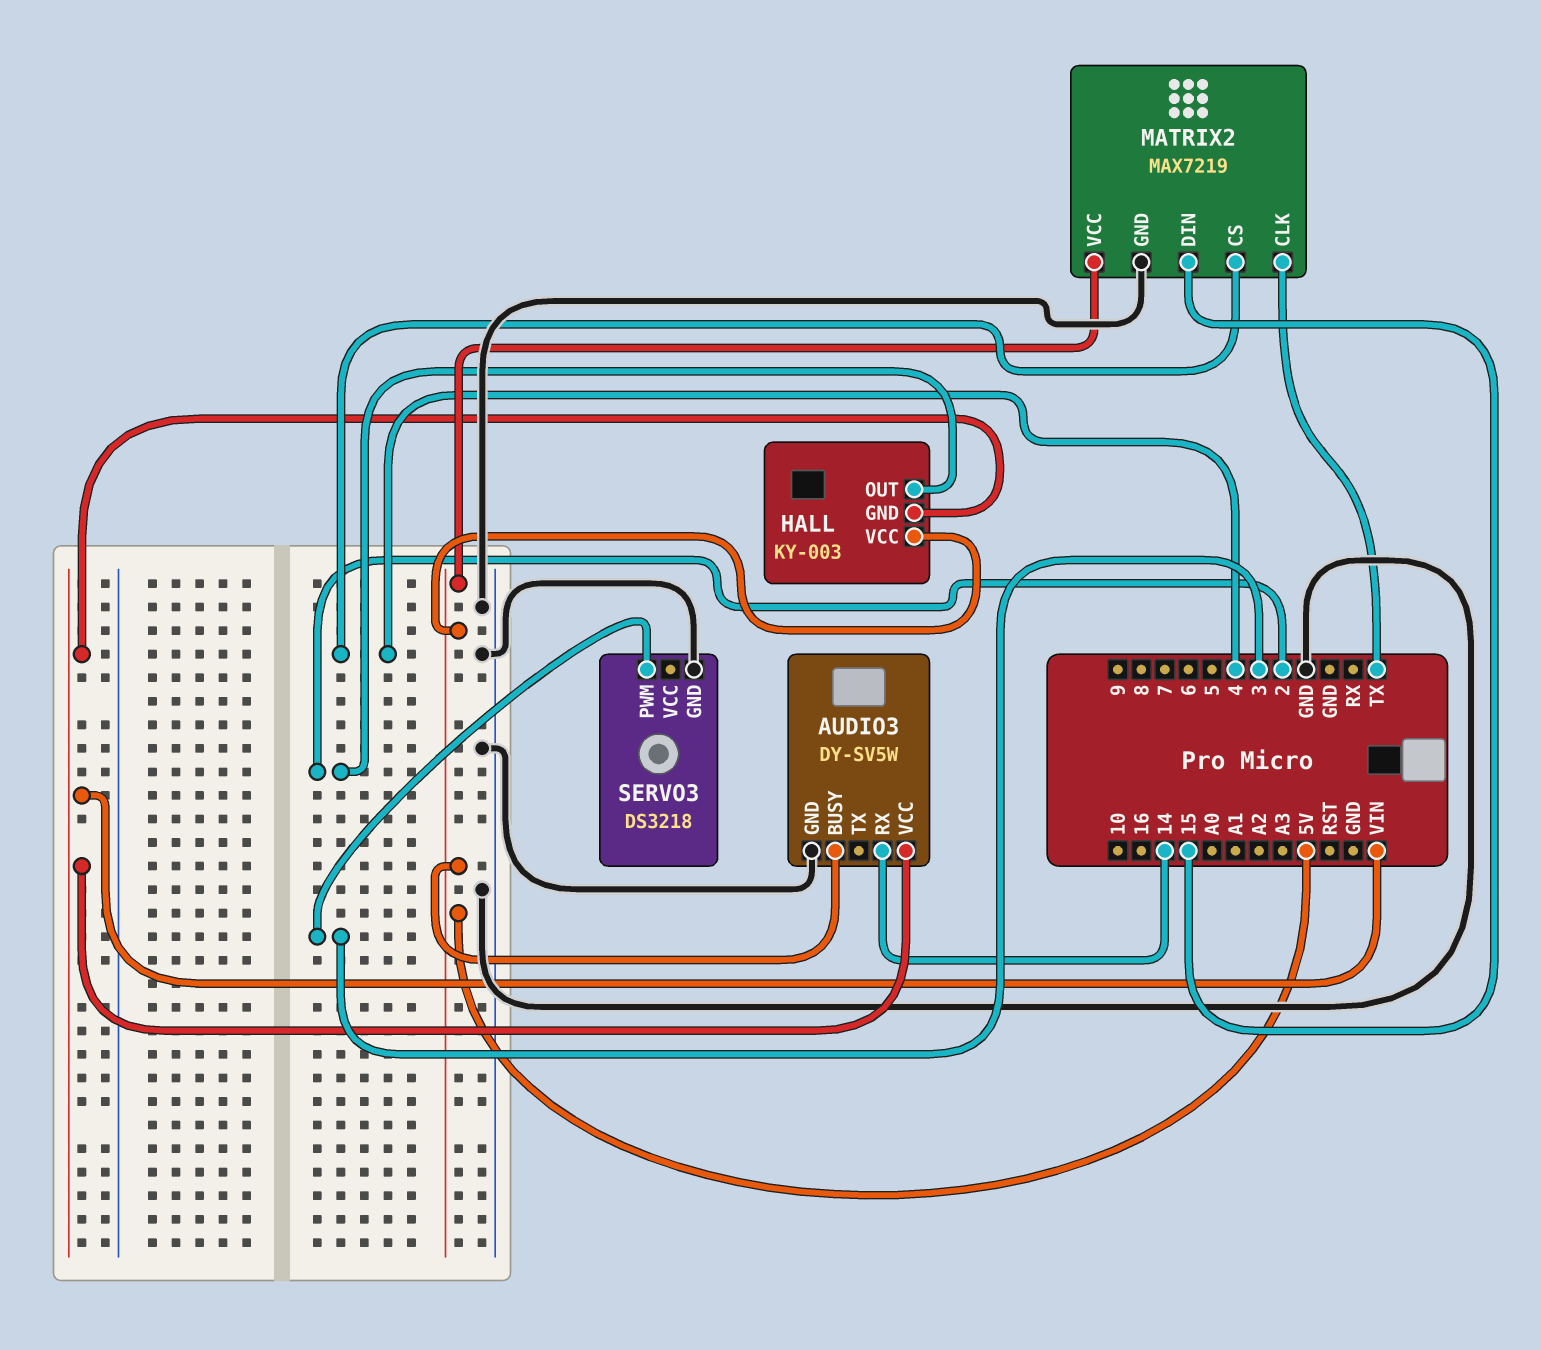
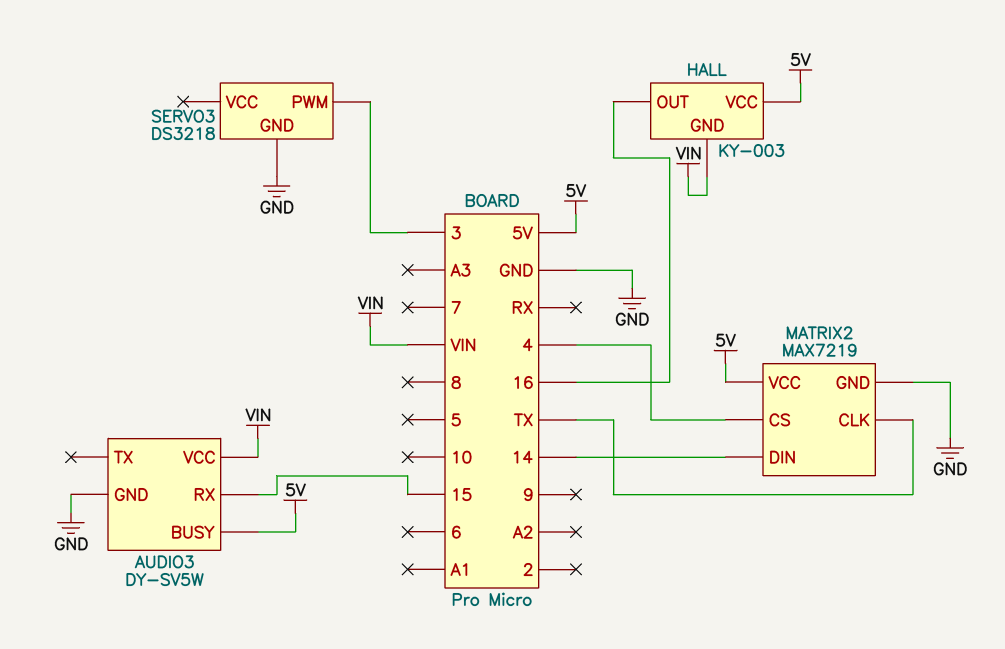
AUDIO3 pin RX: 14 -> 15
HALL pin OUT: 2 -> 16
MATRIX2 pin DIN: 15 -> 14

